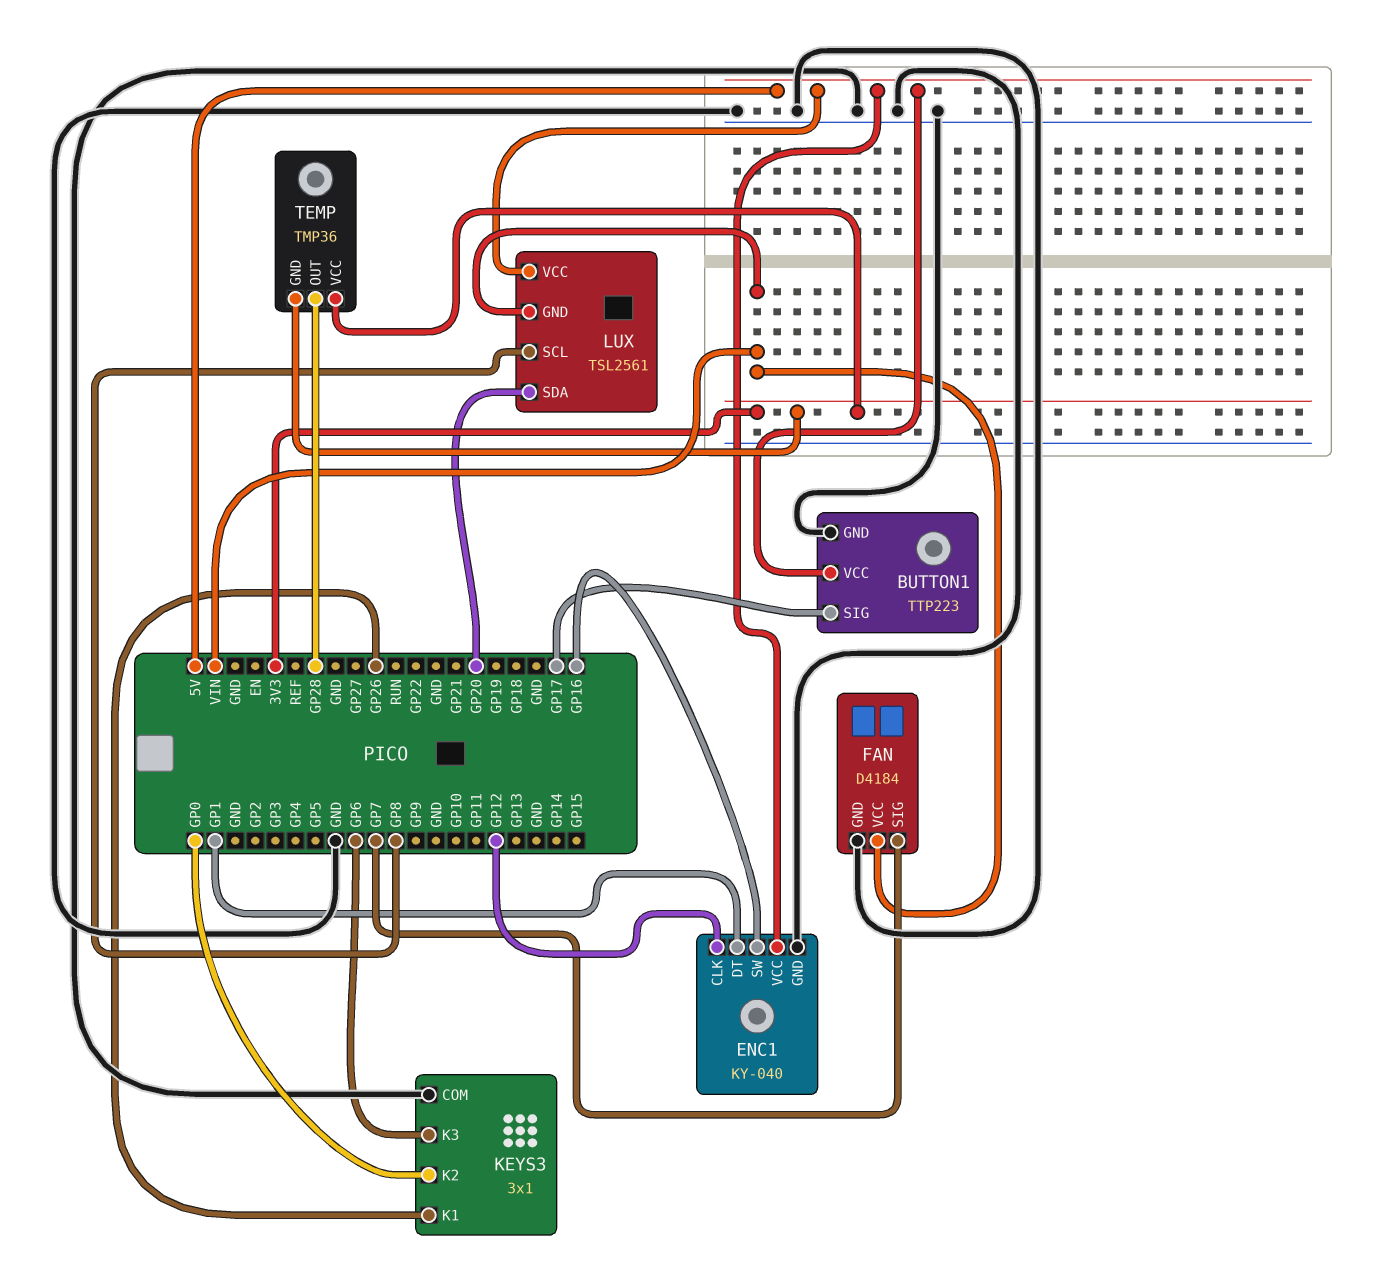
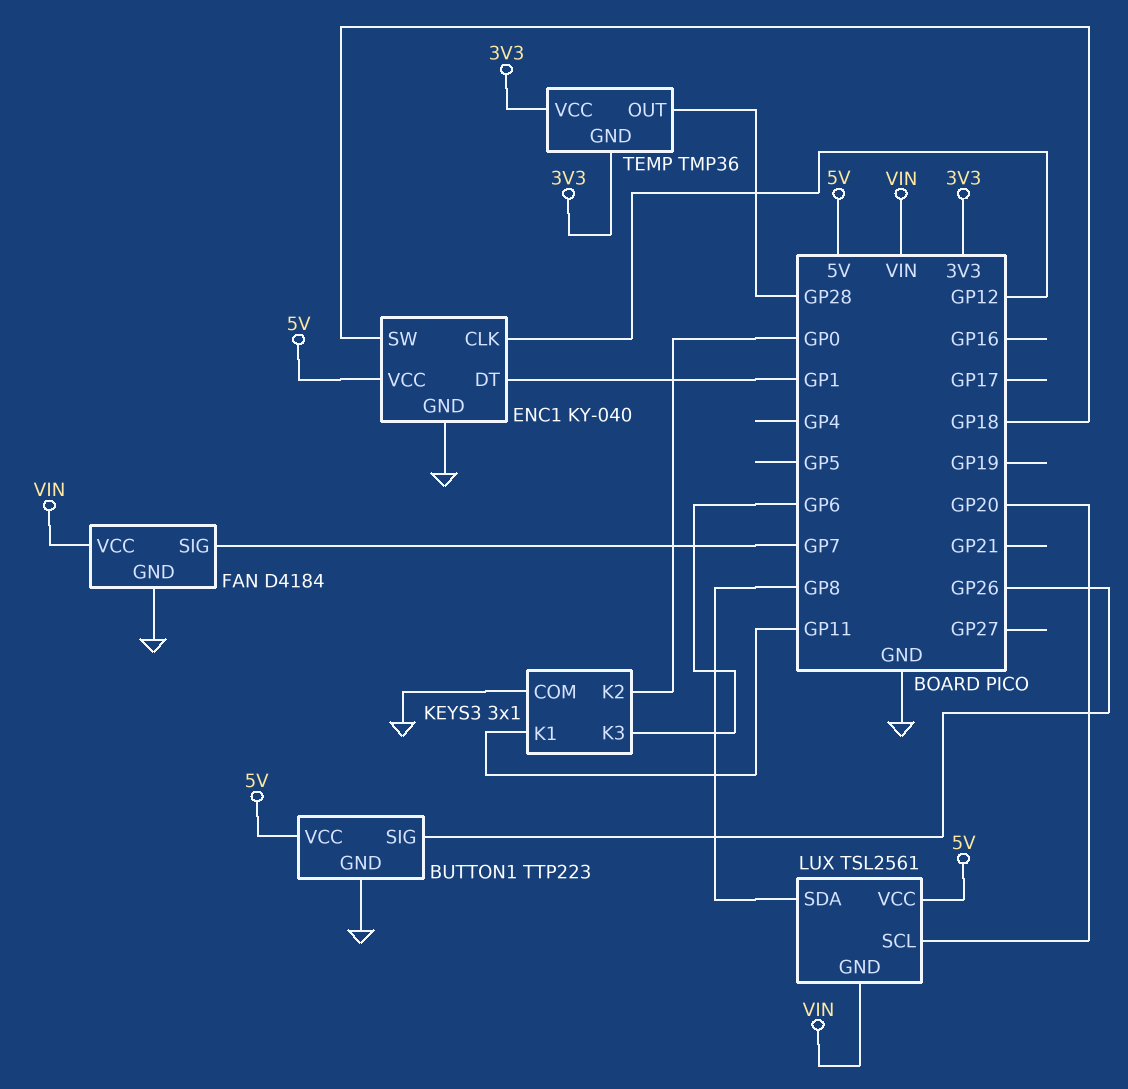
BUTTON1 pin SIG: GP17 -> GP26
ENC1 pin SW: GP16 -> GP18
KEYS3 pin K1: GP26 -> GP11
LUX pin SCL: GP8 -> GP20
LUX pin SDA: GP20 -> GP8

